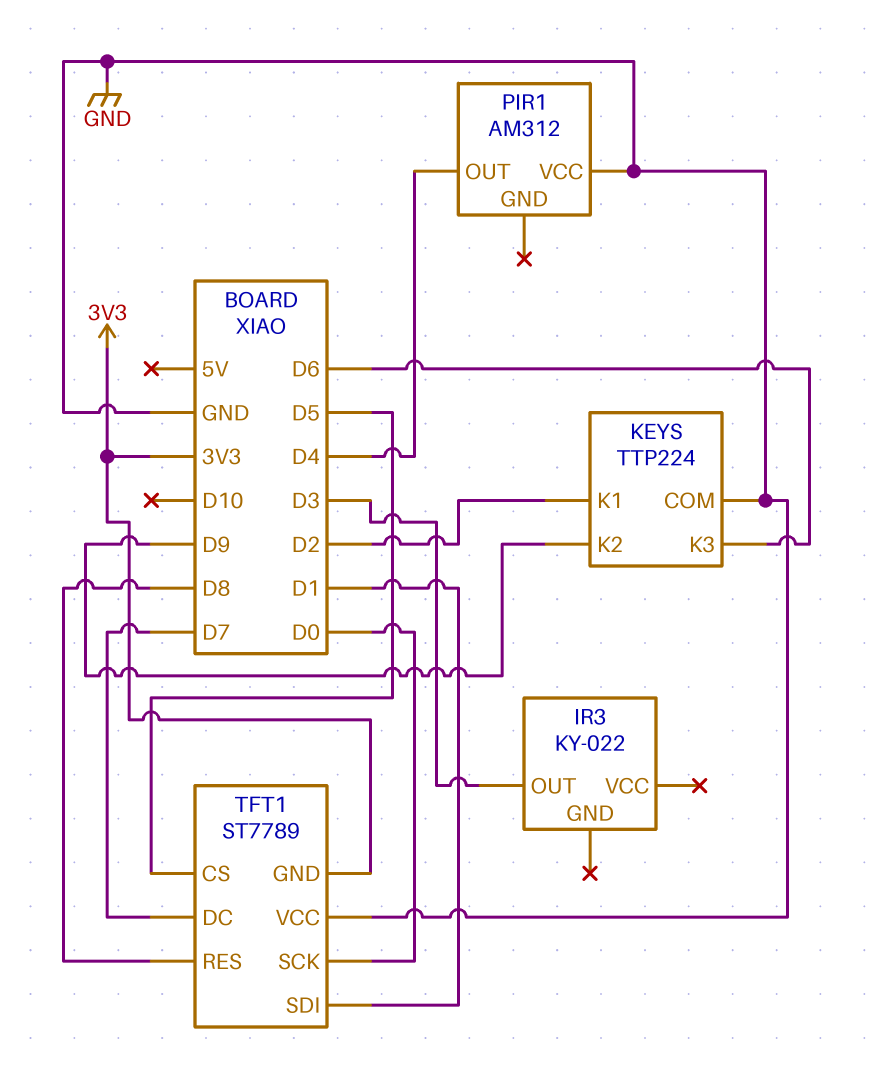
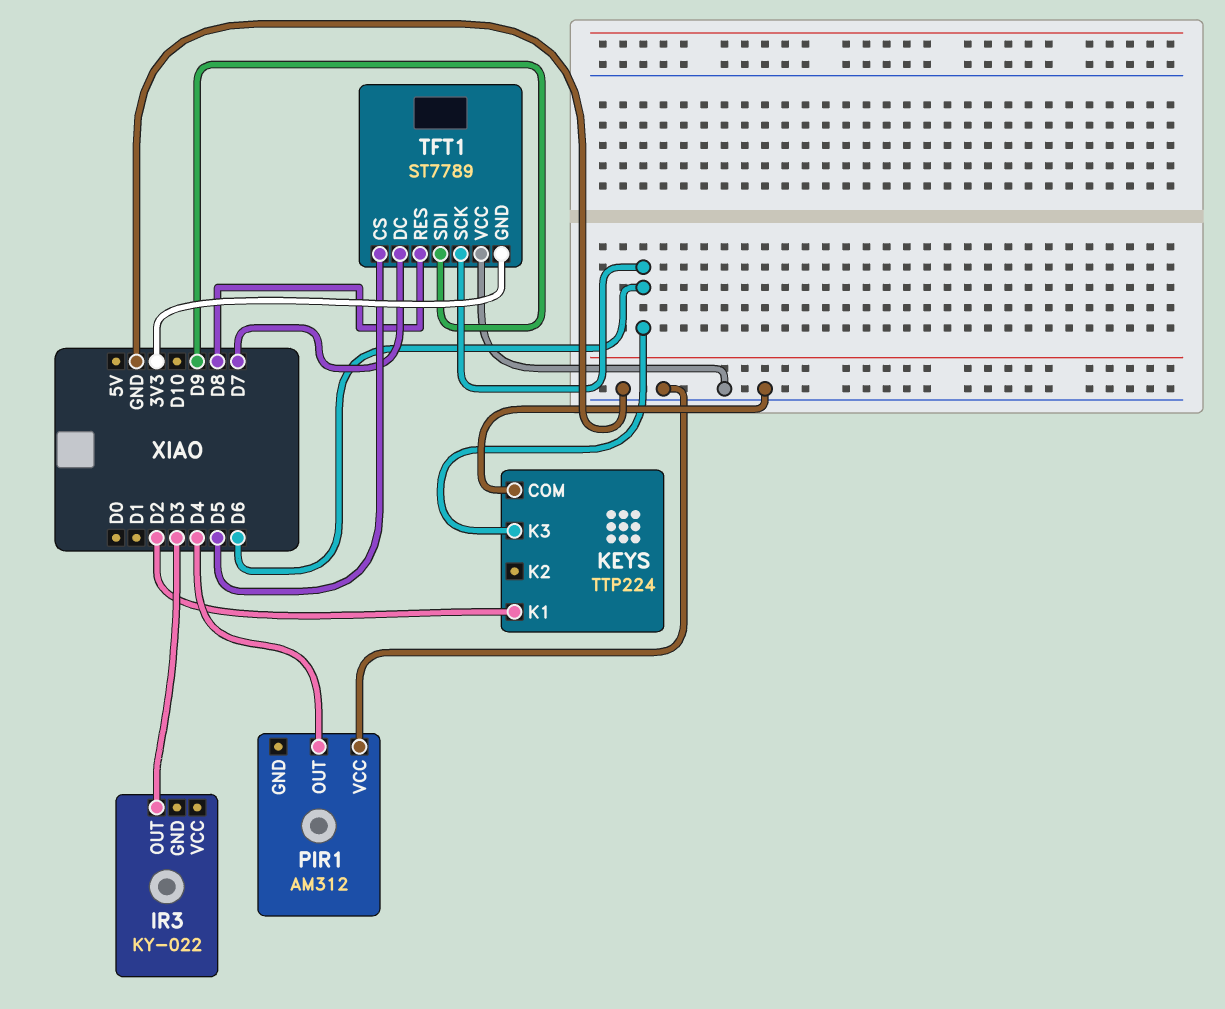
KEYS pin K2: D9 -> none
TFT1 pin SCK: D0 -> D6
TFT1 pin SDI: D1 -> D9

